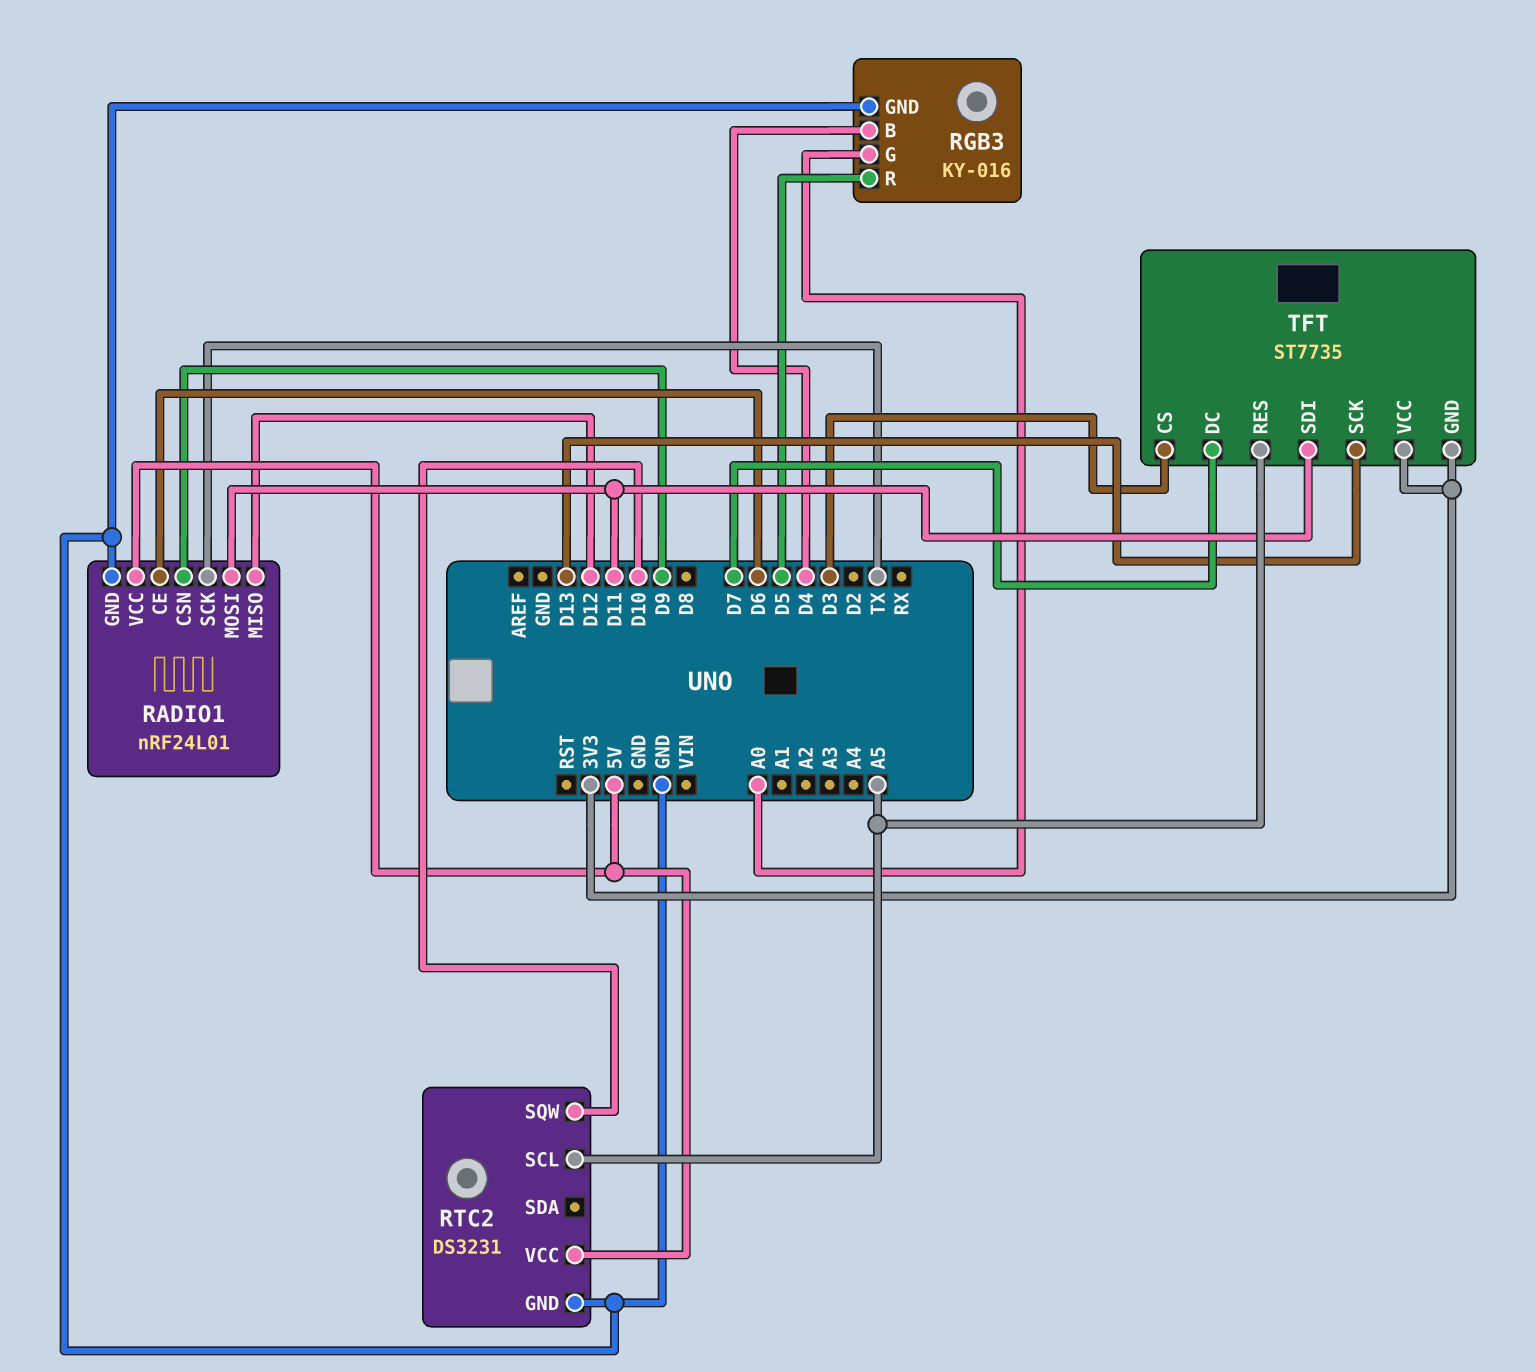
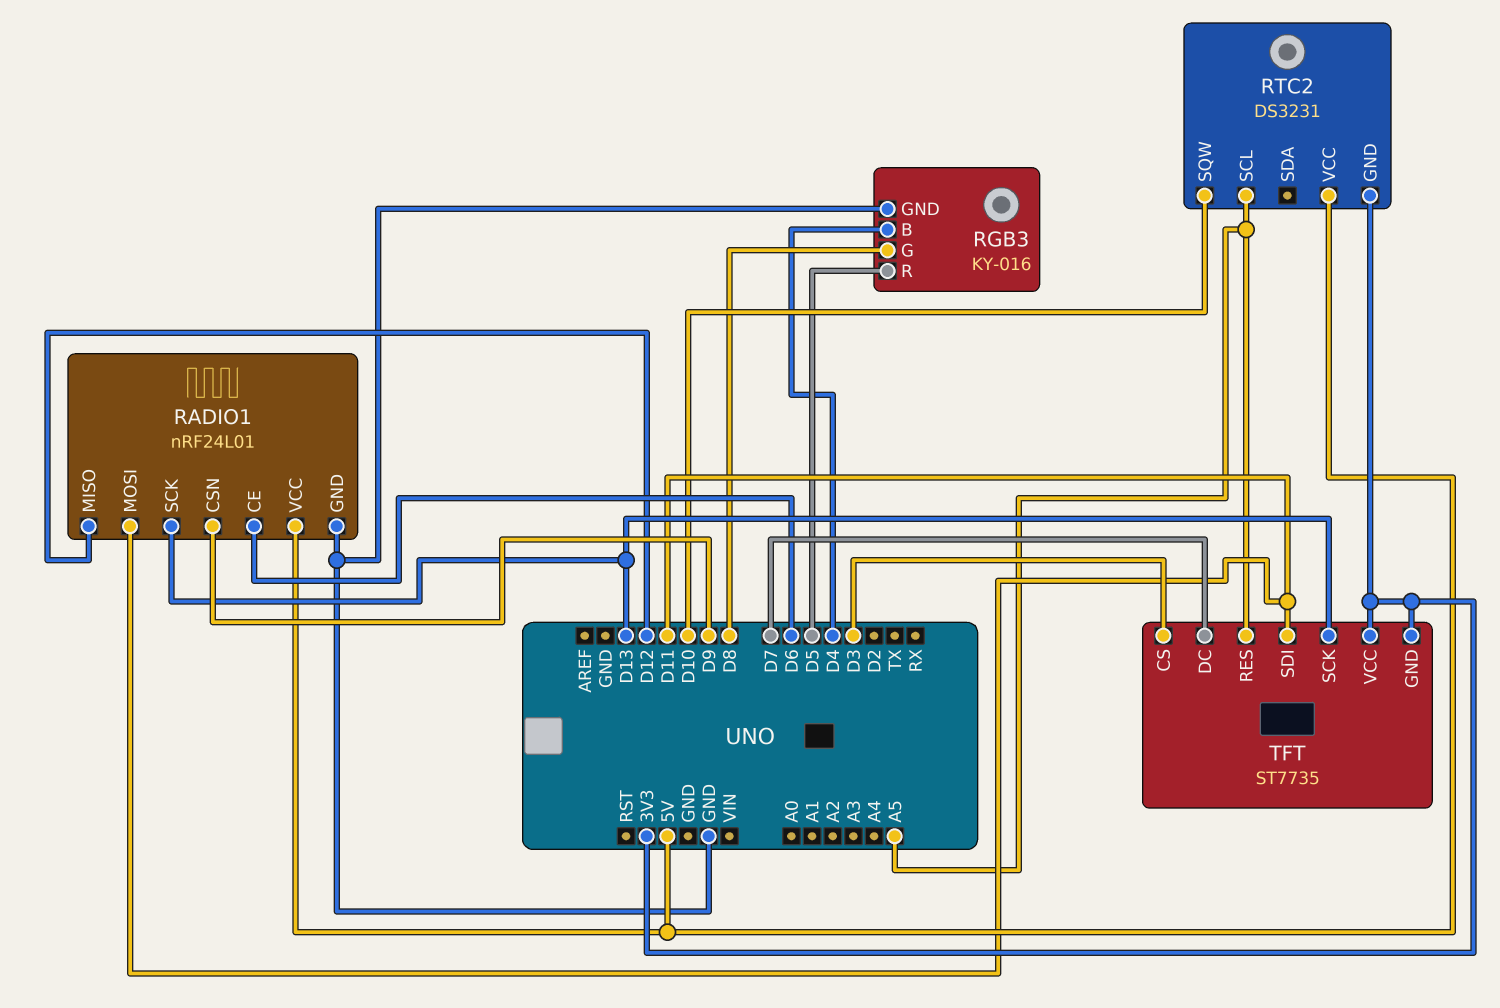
RADIO1 pin SCK: TX -> D13
RGB3 pin G: A0 -> D8
RTC2 pin GND: GND -> 3V3

